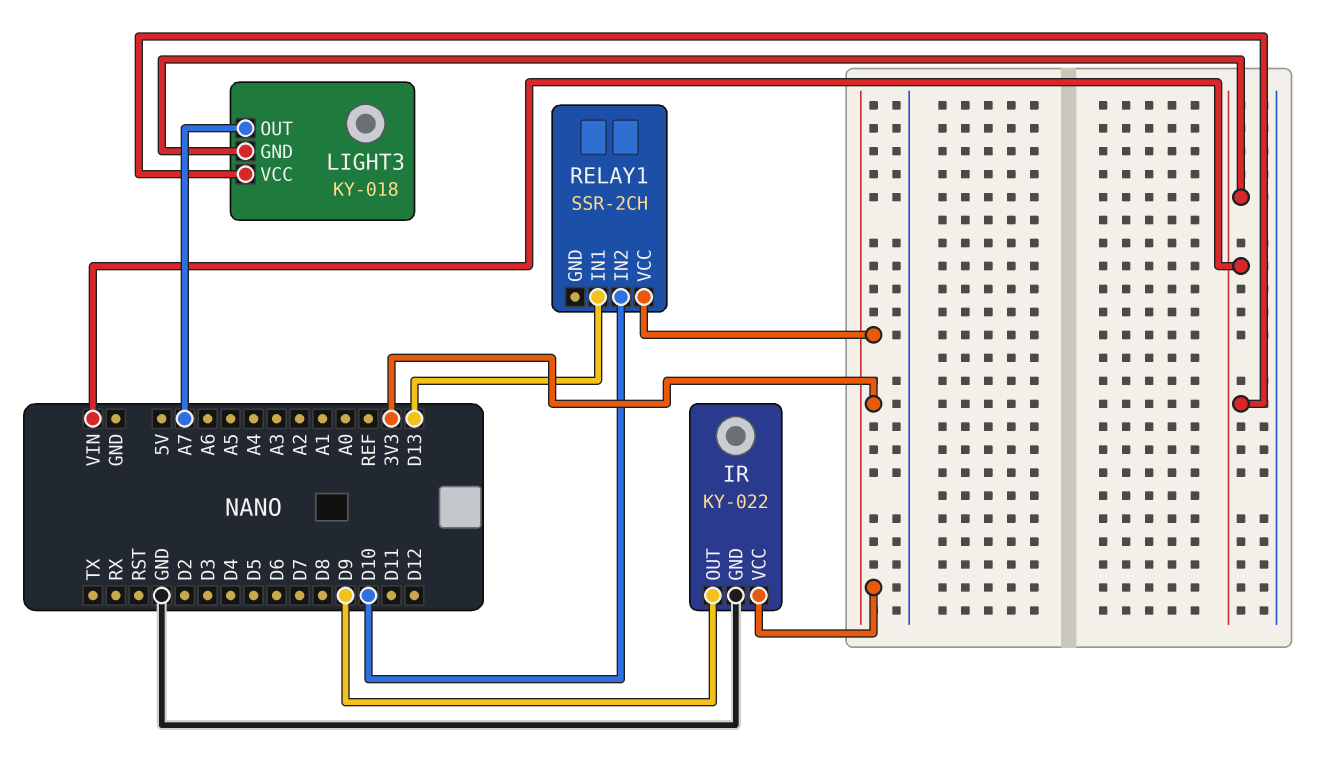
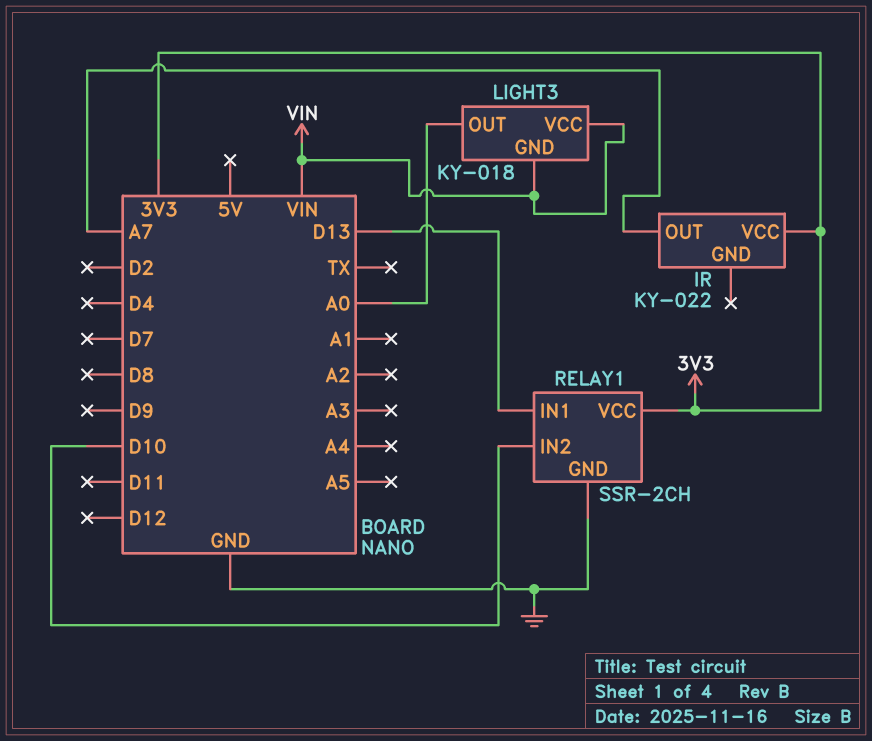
IR pin GND: GND -> none
IR pin OUT: D9 -> A7
LIGHT3 pin OUT: A7 -> A0
RELAY1 pin GND: none -> GND

